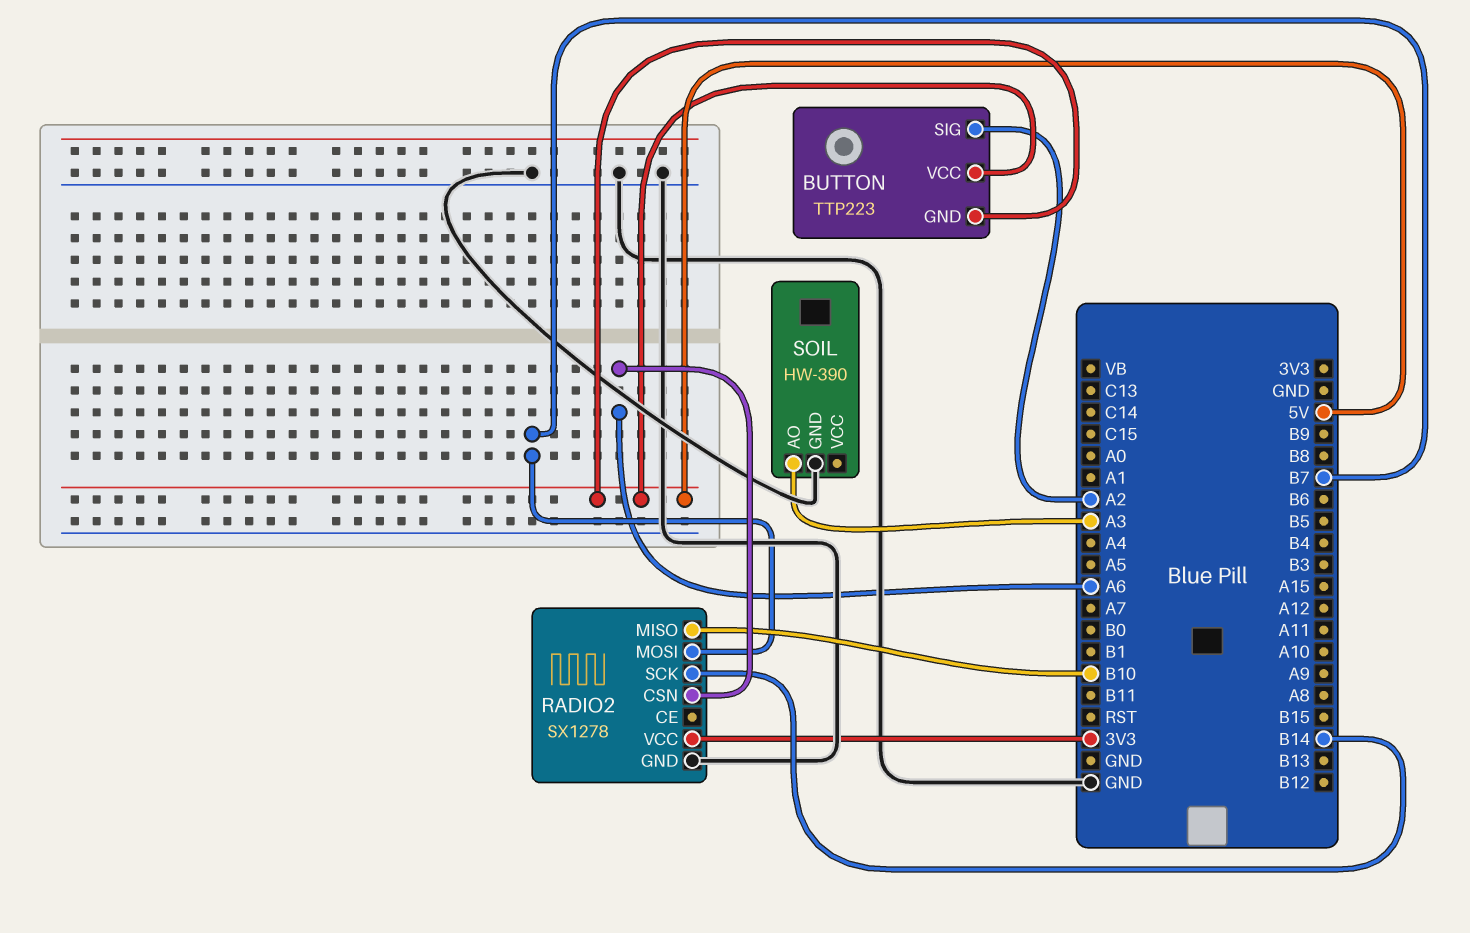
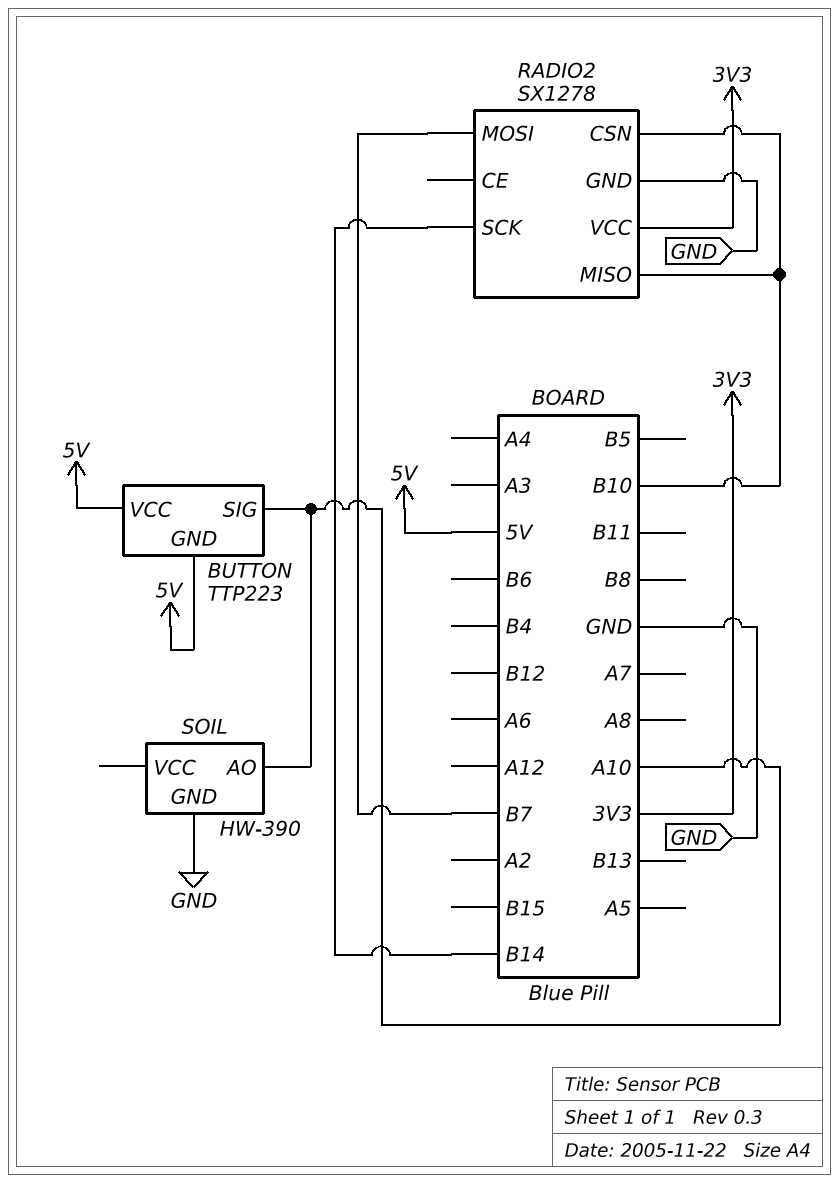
BUTTON pin SIG: A2 -> A10
RADIO2 pin CSN: A6 -> B10
SOIL pin AO: A3 -> A10

